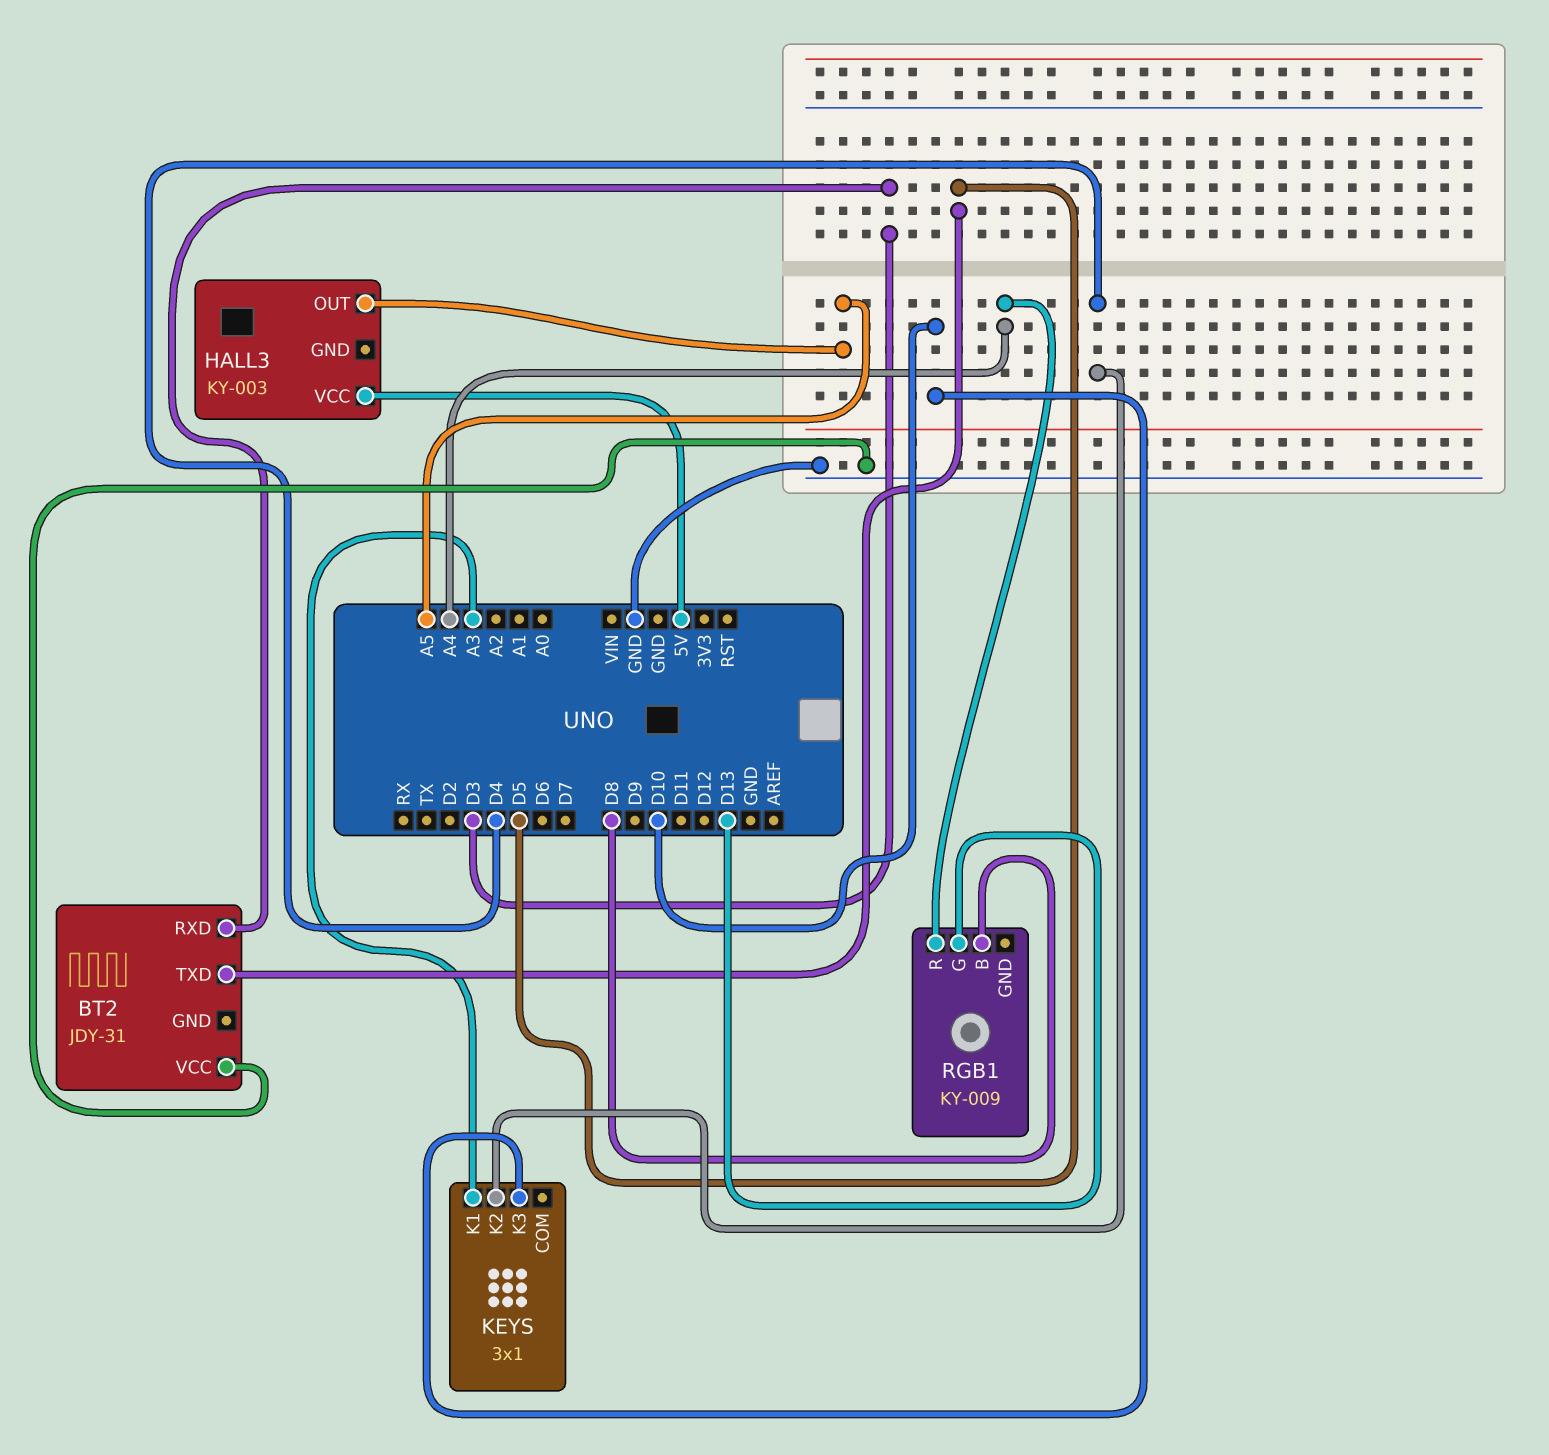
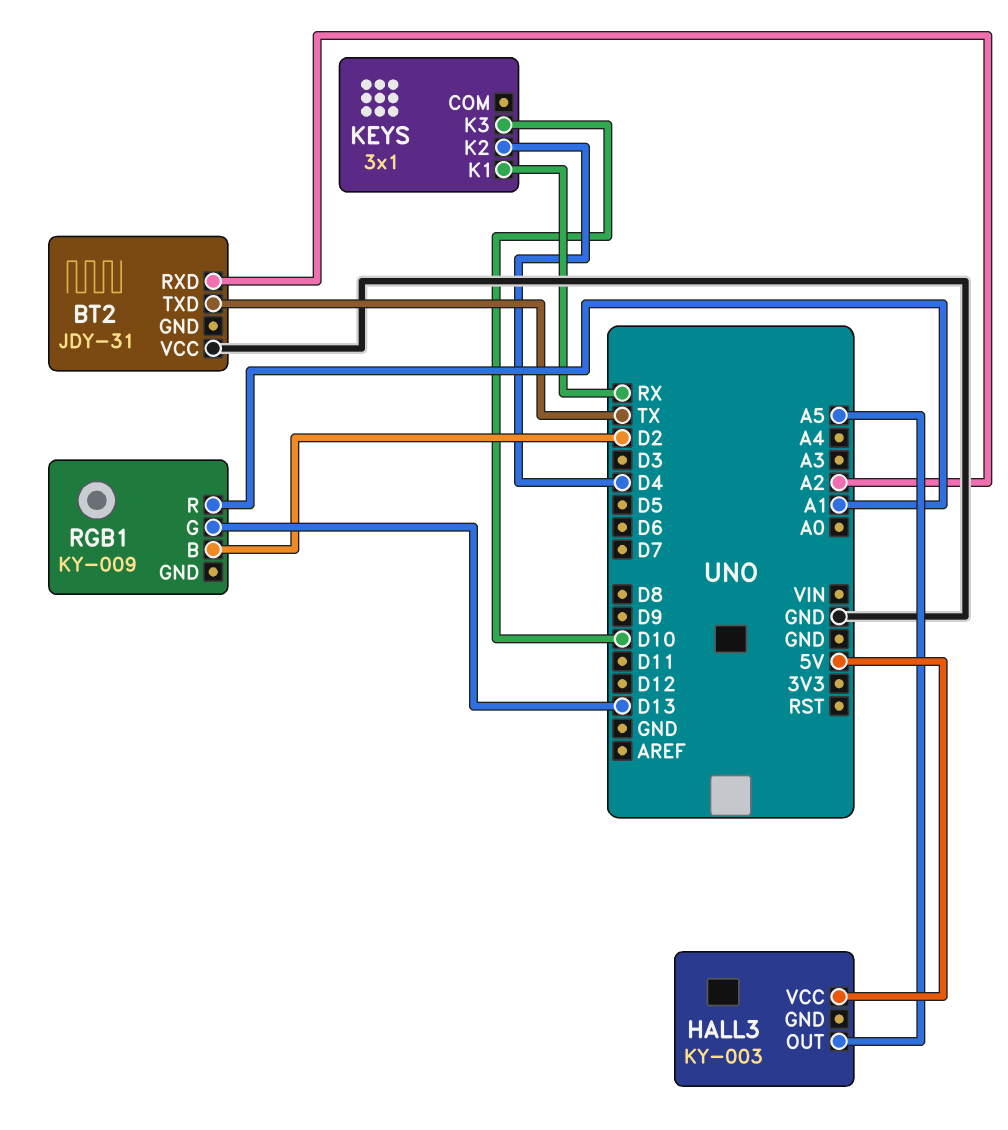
BT2 pin RXD: D3 -> A2
BT2 pin TXD: D5 -> TX
KEYS pin K1: A3 -> RX
RGB1 pin B: D8 -> D2
RGB1 pin R: A4 -> A1

